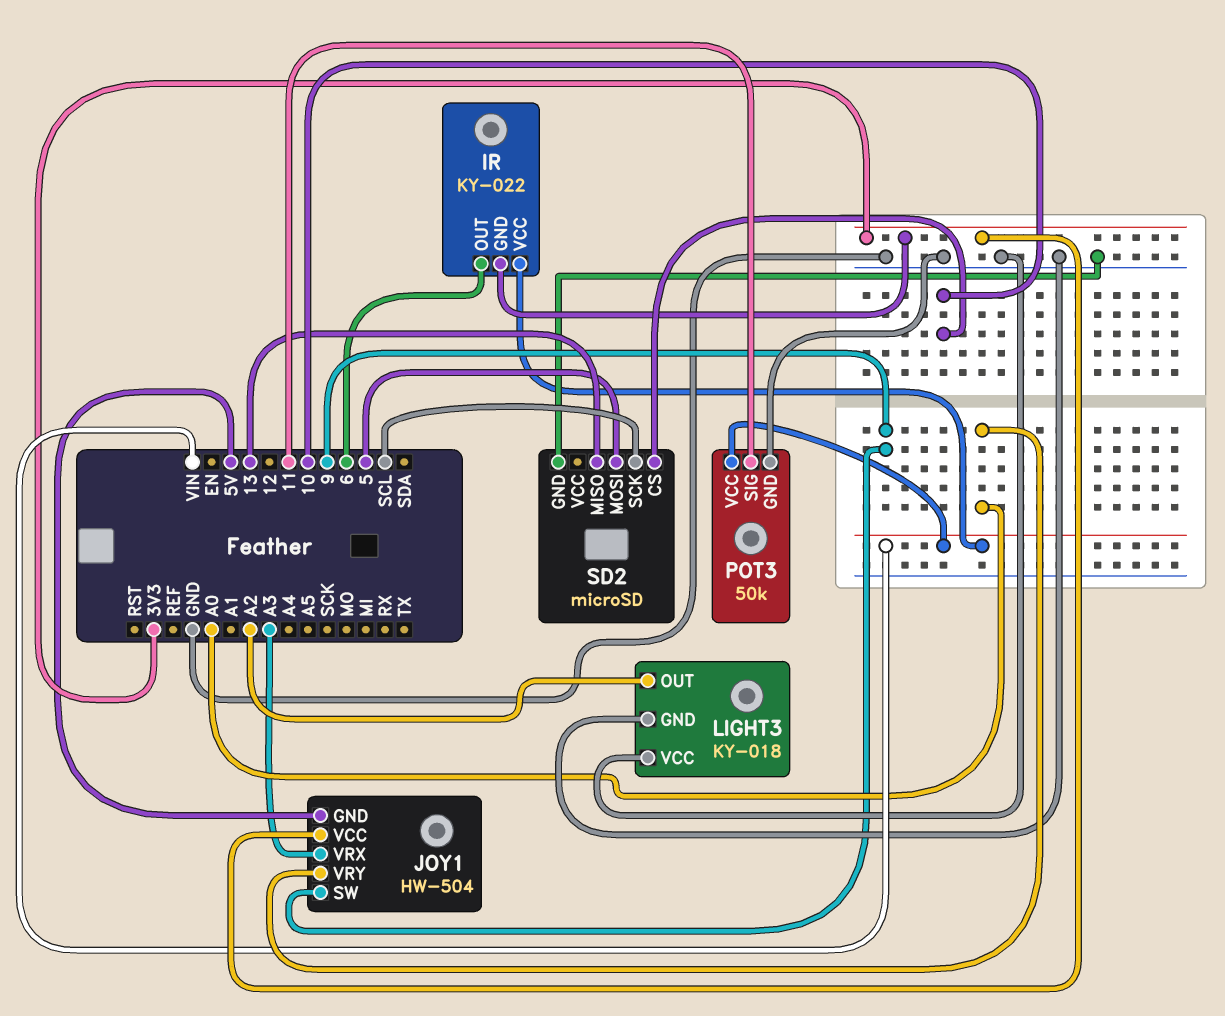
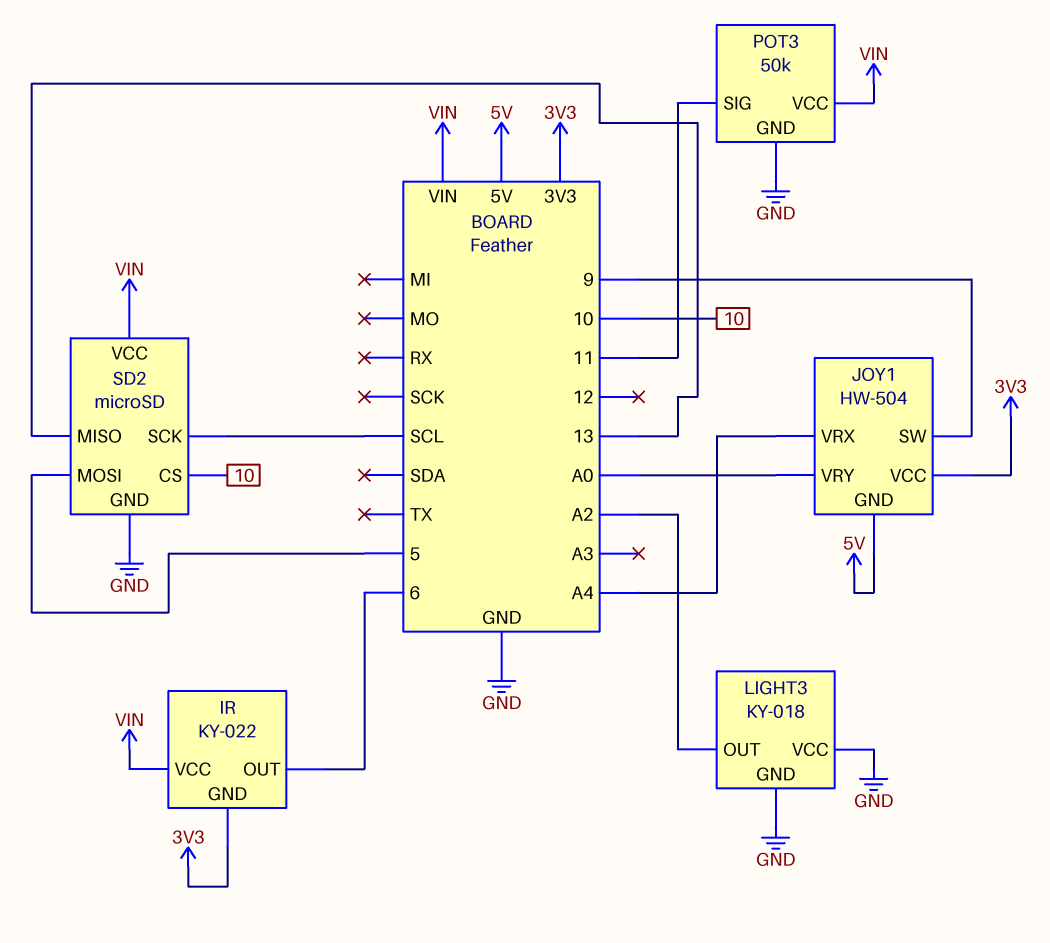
JOY1 pin VRX: A3 -> A4
SD2 pin VCC: none -> VIN

